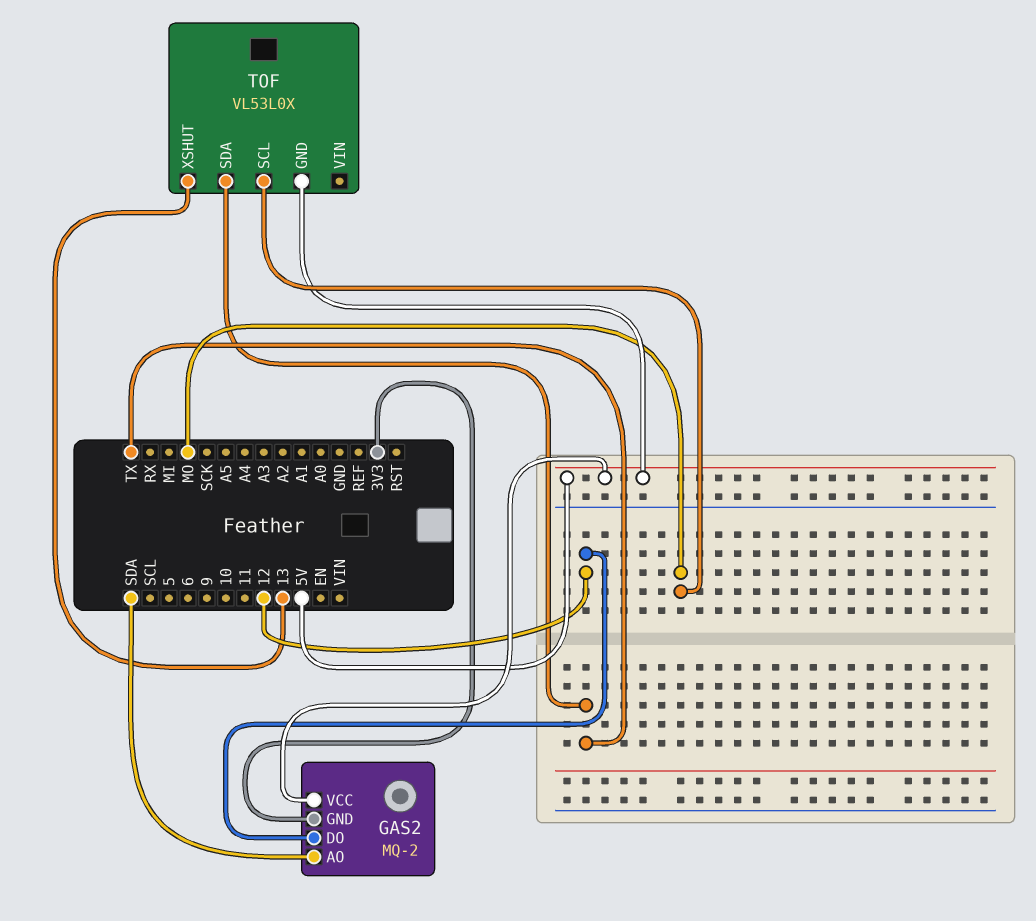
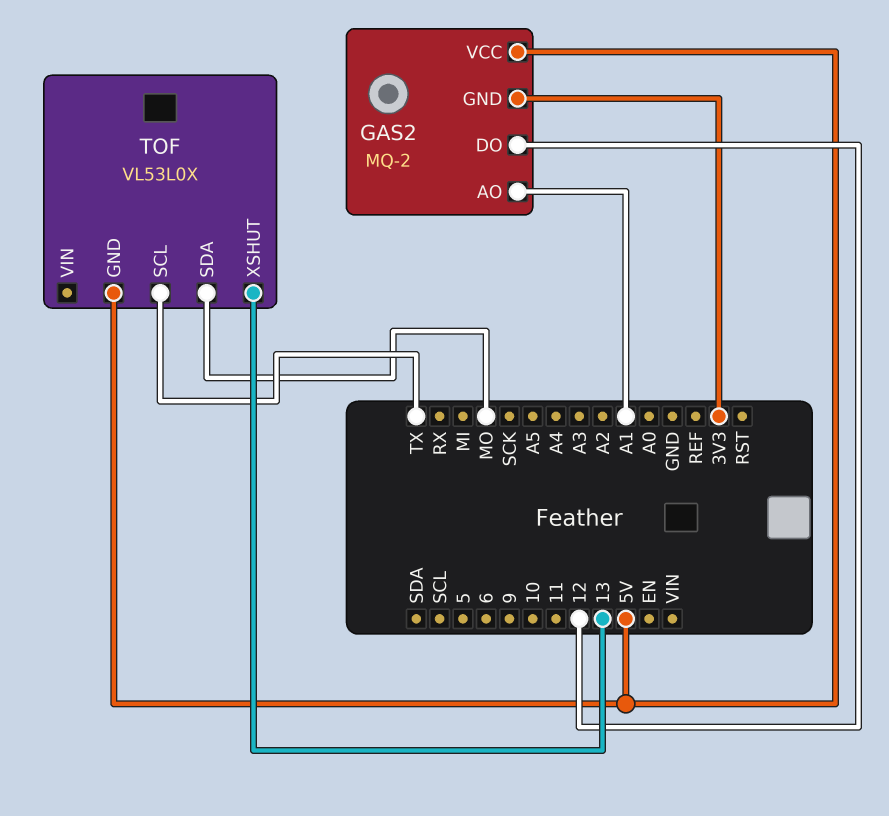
GAS2 pin AO: SDA -> A1
TOF pin SCL: MO -> TX
TOF pin SDA: TX -> MO

